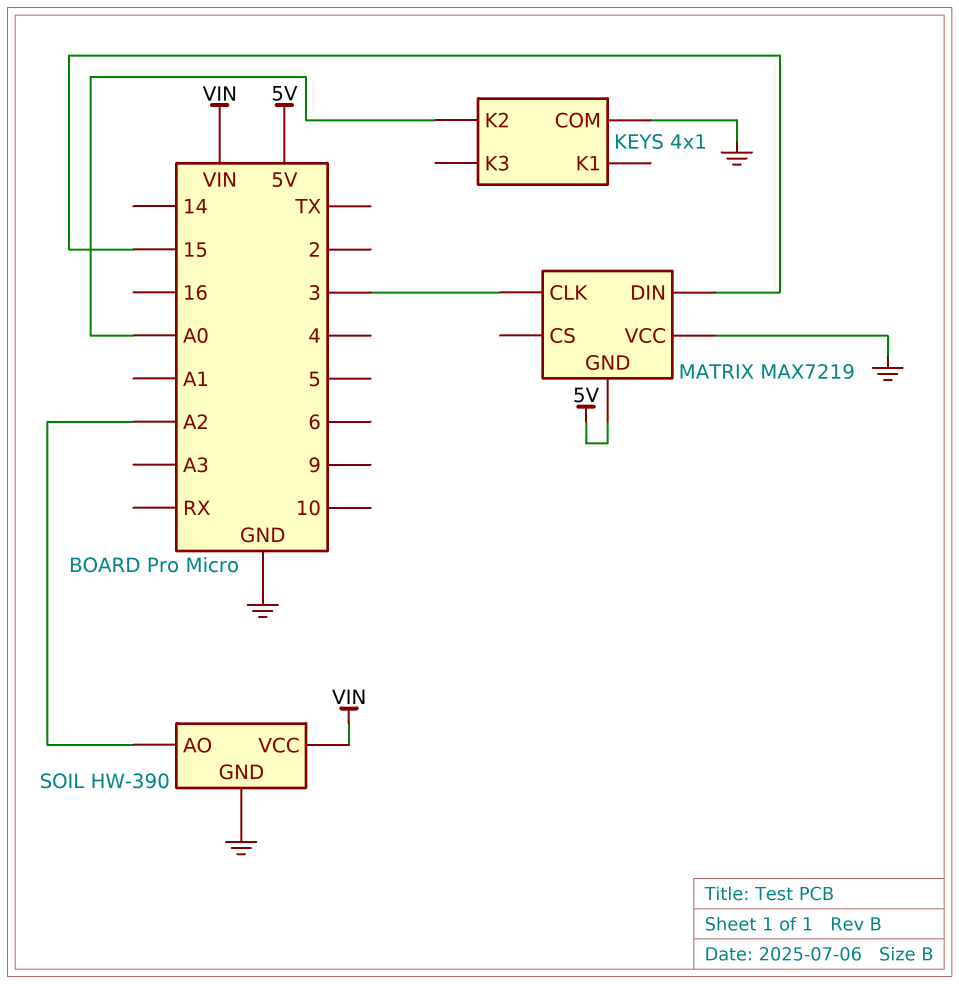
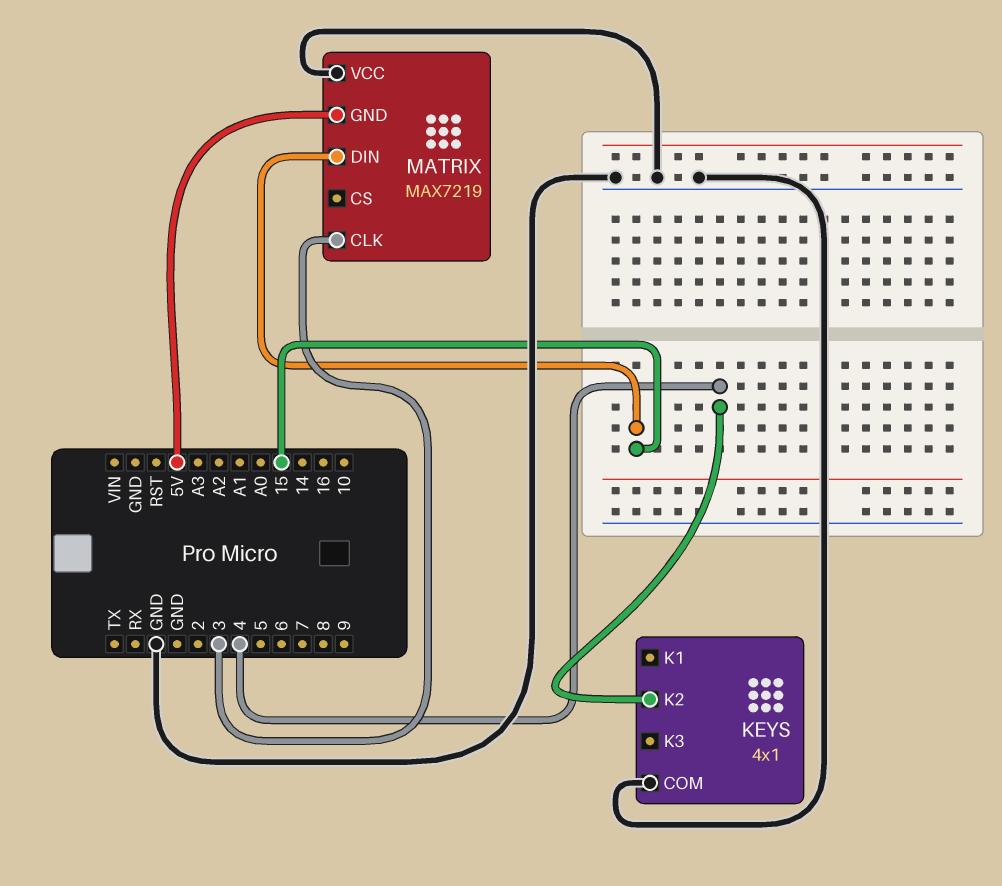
KEYS pin K2: A0 -> 4
SOIL: HW-390 -> none
SOIL pin AO: A2 -> none
SOIL pin GND: GND -> none
SOIL pin VCC: VIN -> none

